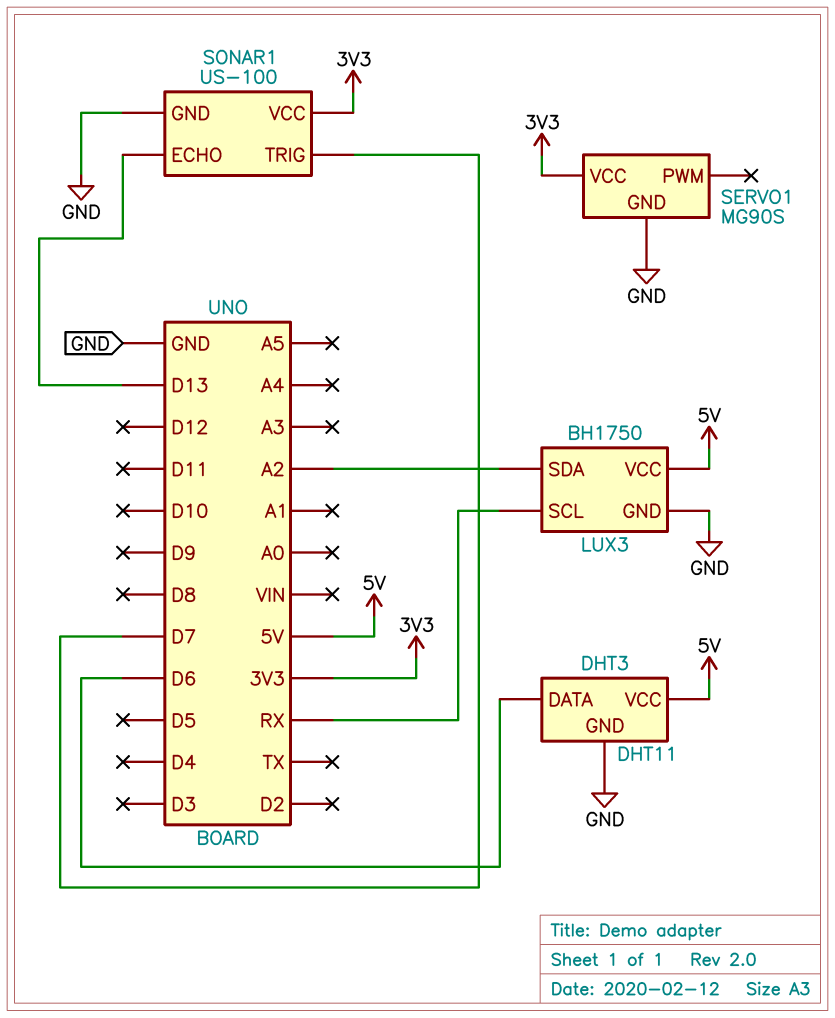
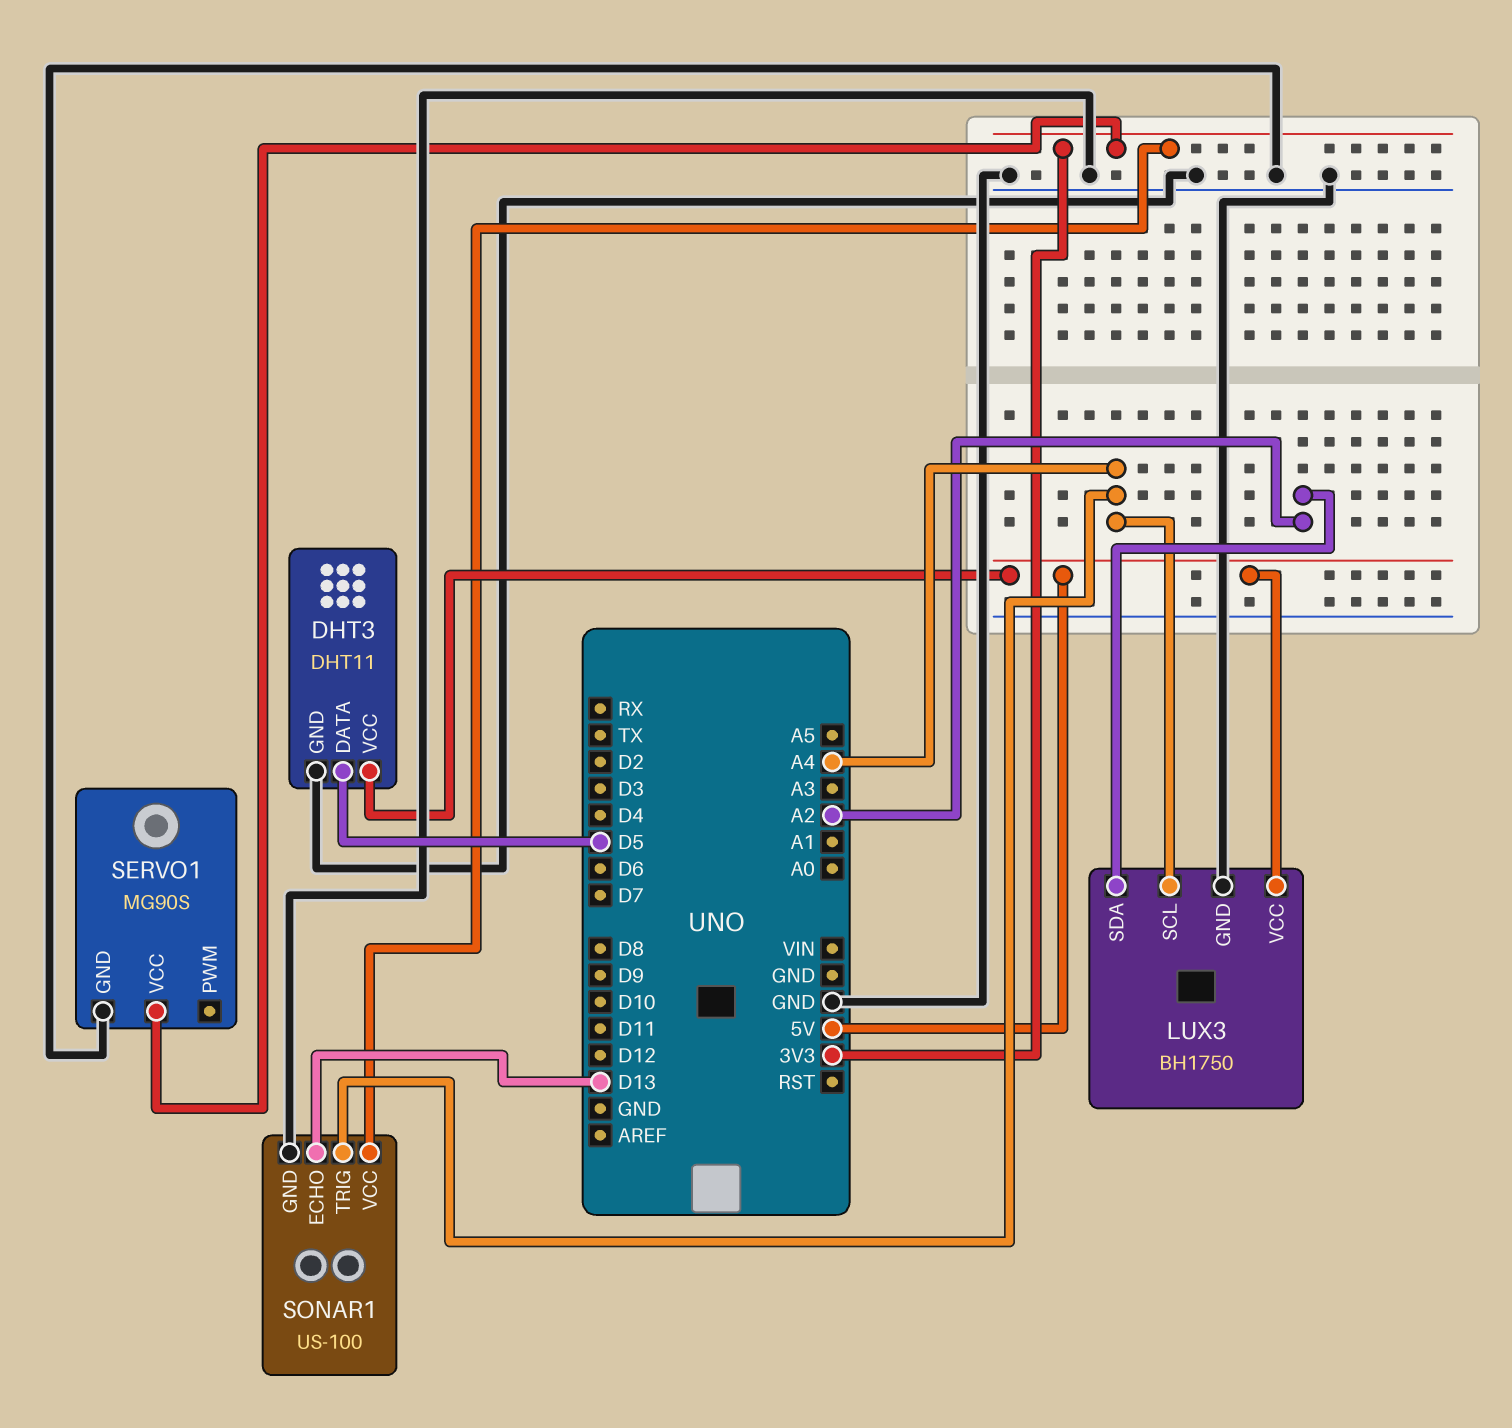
DHT3 pin DATA: D6 -> D5
LUX3 pin SCL: RX -> A4
SONAR1 pin TRIG: D7 -> A4

